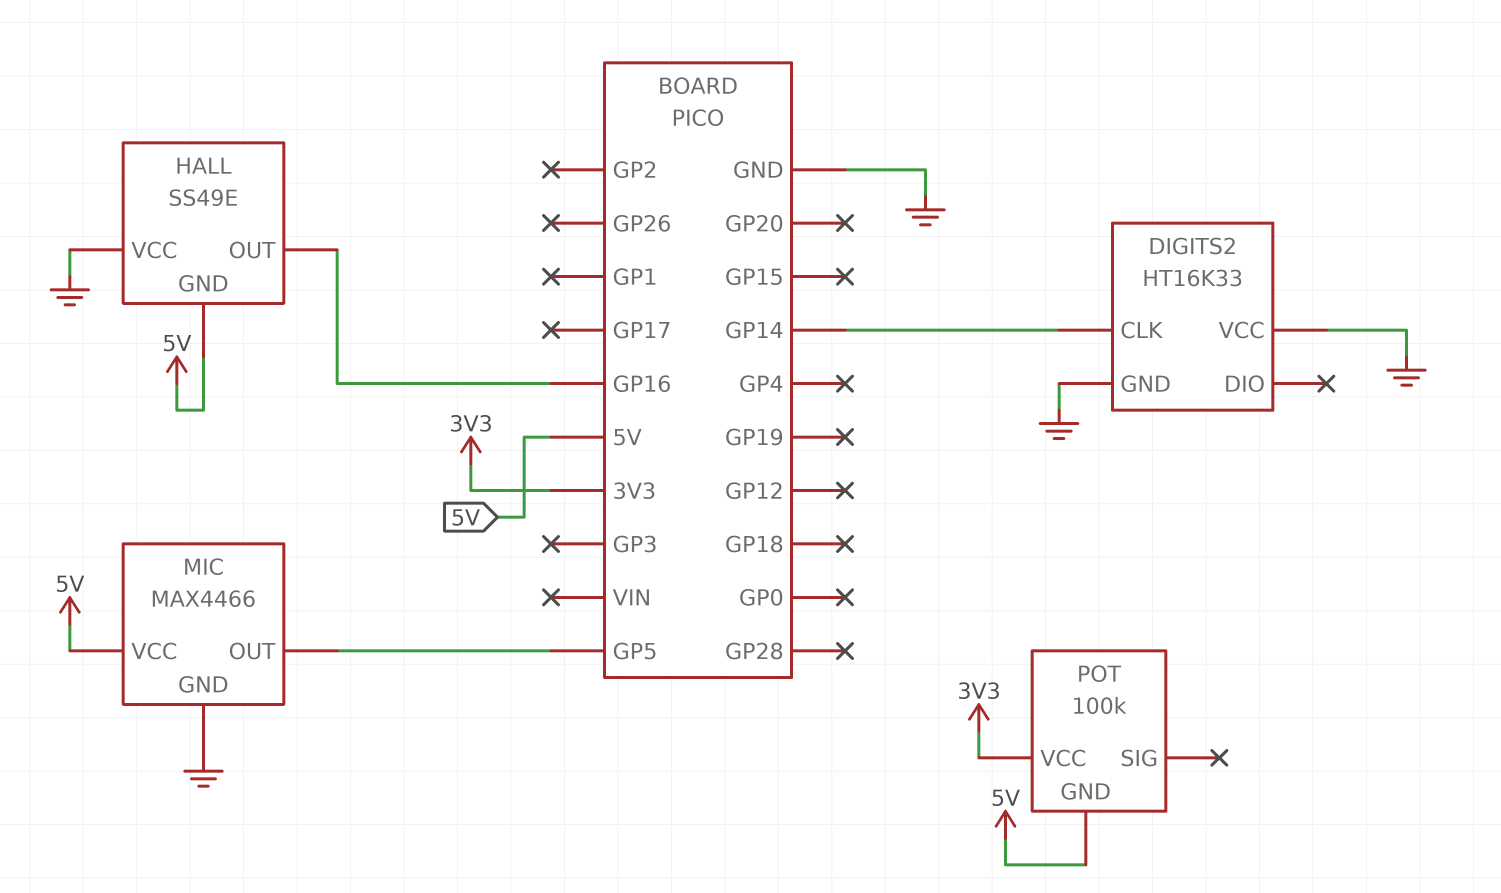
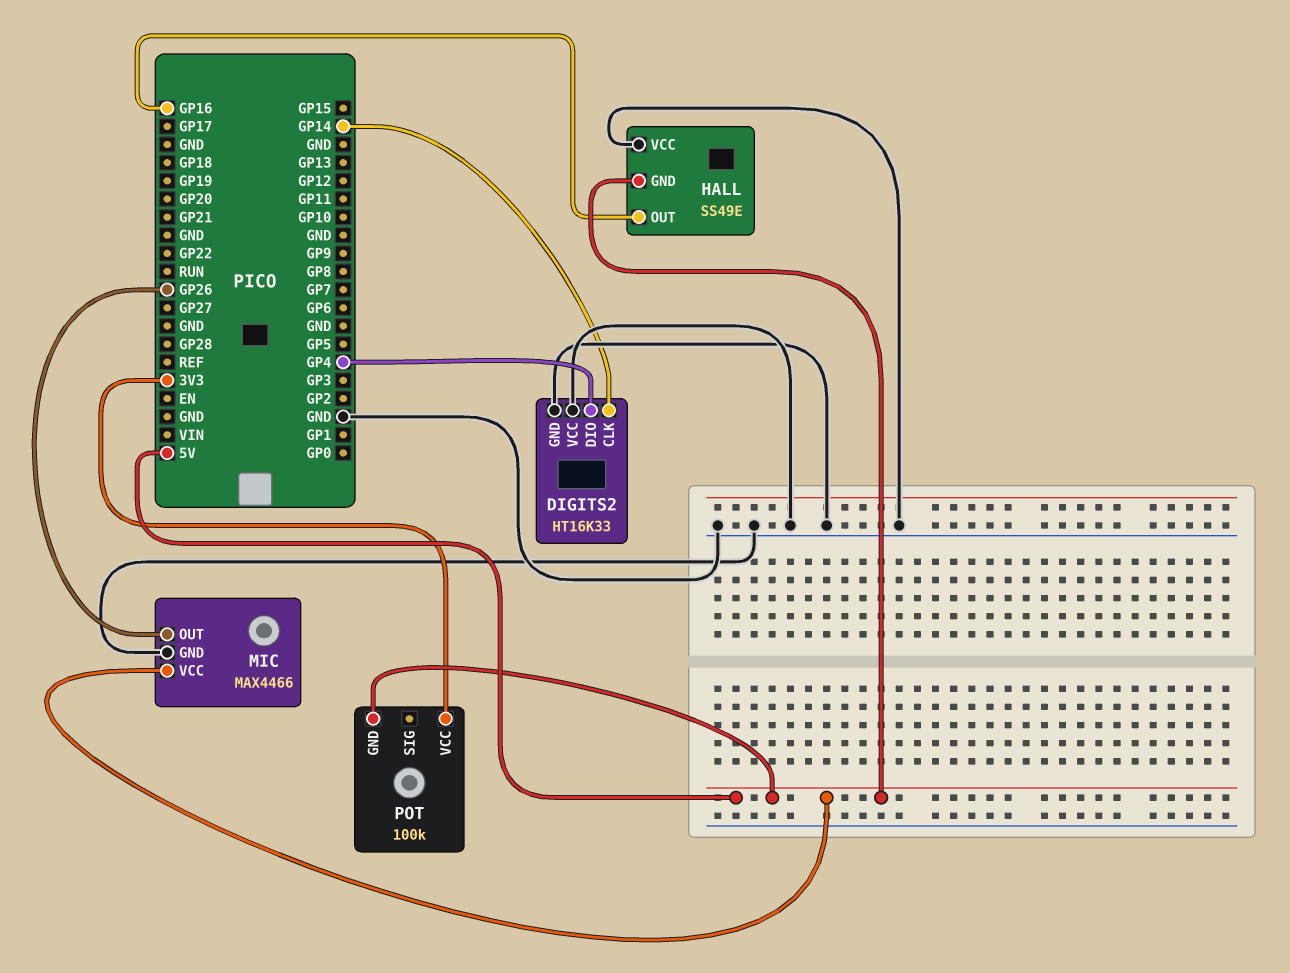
DIGITS2 pin DIO: none -> GP4
MIC pin OUT: GP5 -> GP26

